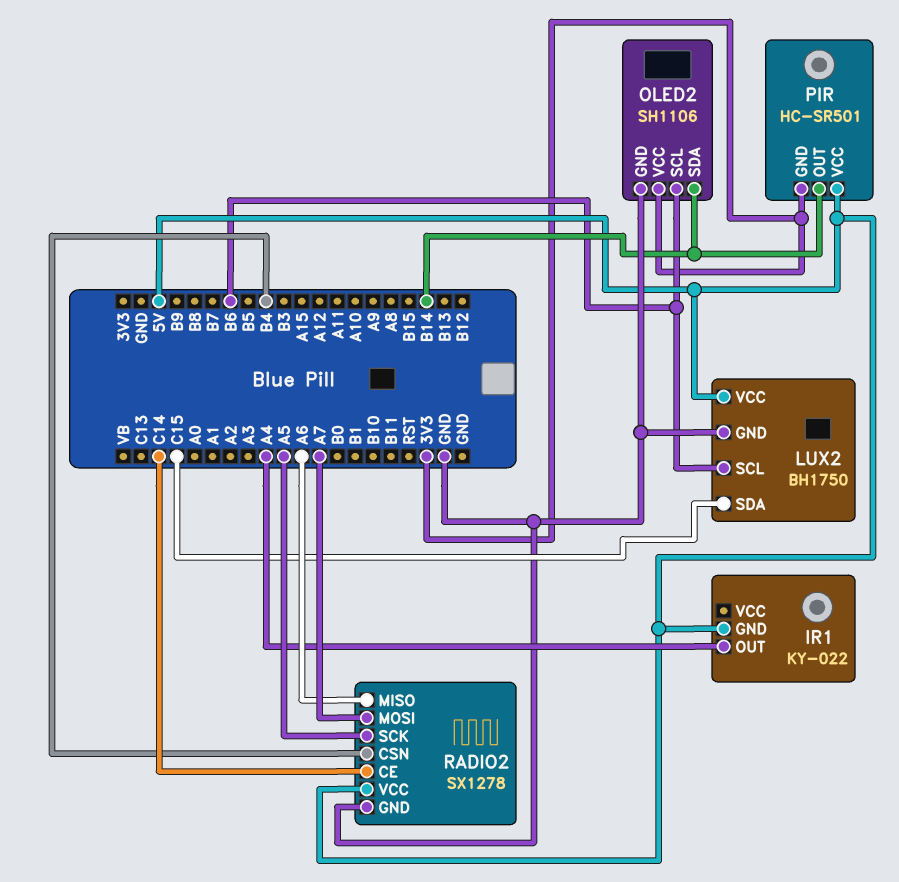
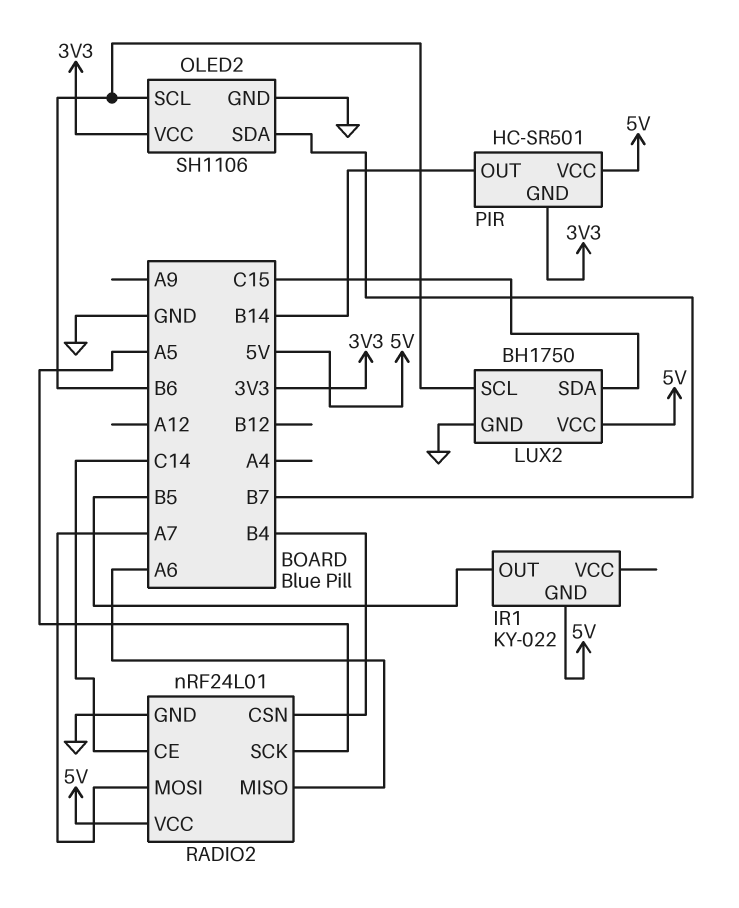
IR1 pin OUT: A4 -> B5
OLED2 pin SDA: B14 -> B7
RADIO2: SX1278 -> nRF24L01

